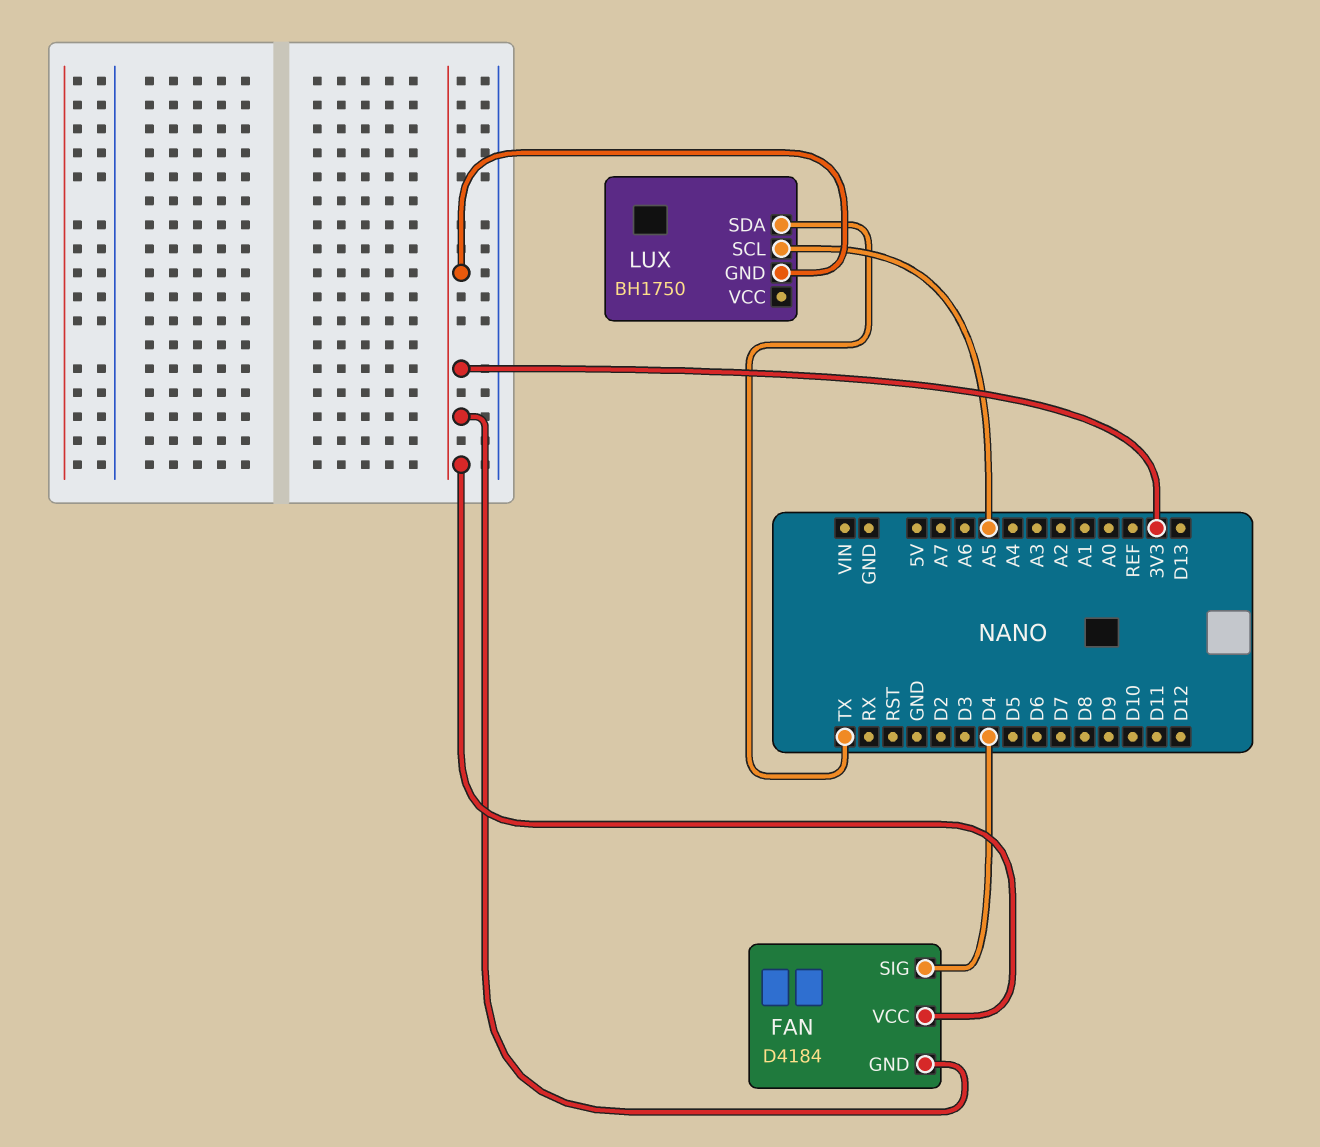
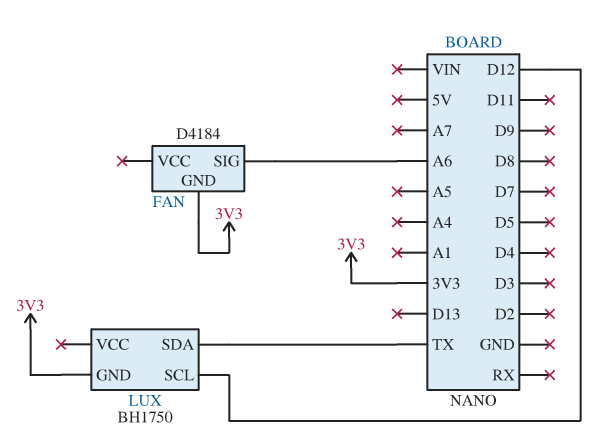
FAN pin SIG: D4 -> A6
FAN pin VCC: 3V3 -> none
LUX pin SCL: A5 -> D12

